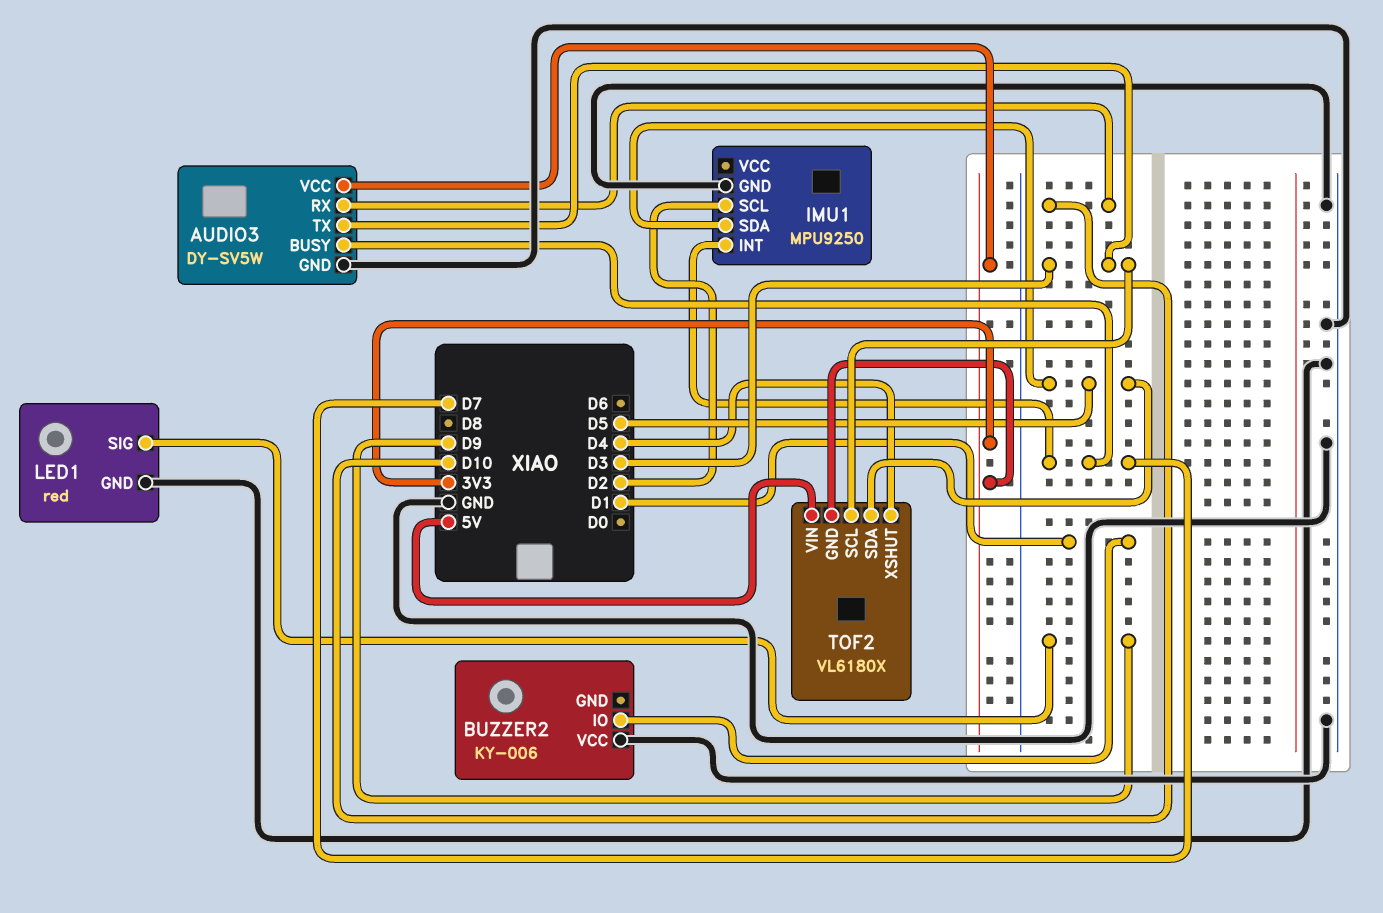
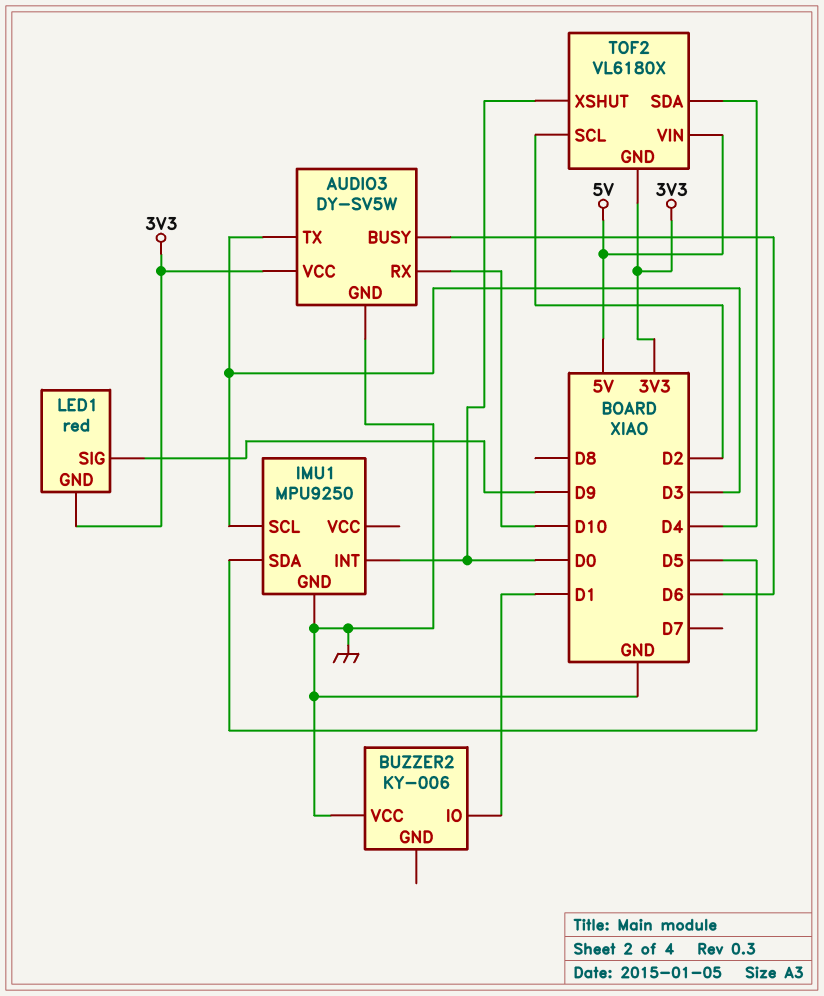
AUDIO3 pin BUSY: D7 -> D6
IMU1 pin INT: D7 -> D0
IMU1 pin SCL: D2 -> D3
LED1 pin GND: GND -> 3V3
TOF2 pin SCL: D3 -> D2
TOF2 pin SDA: D5 -> D4
TOF2 pin XSHUT: D4 -> D0

